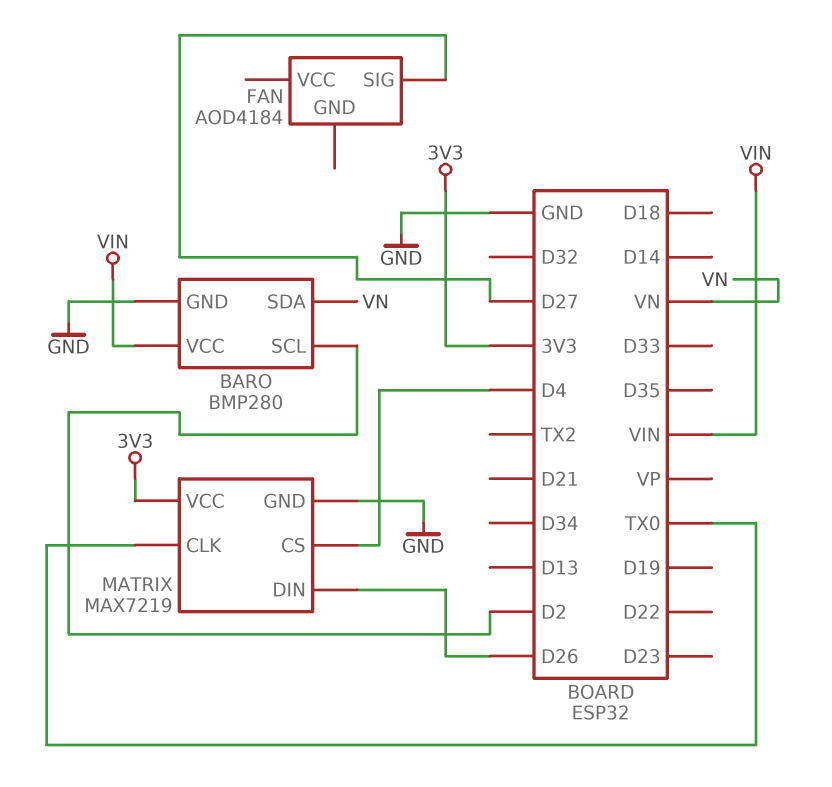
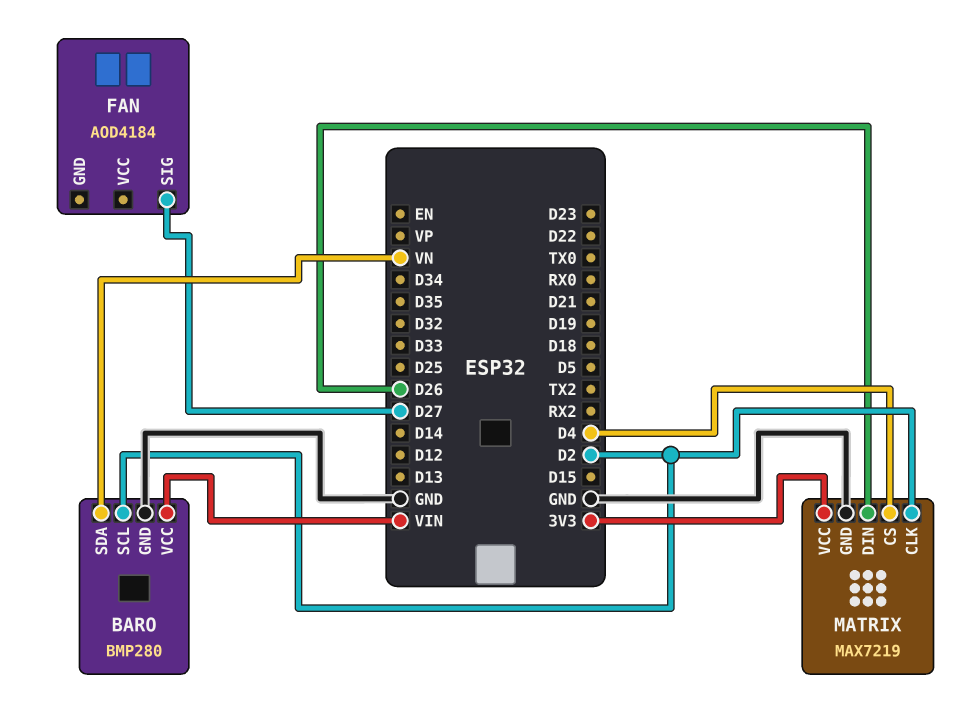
MATRIX pin CLK: TX0 -> D2

